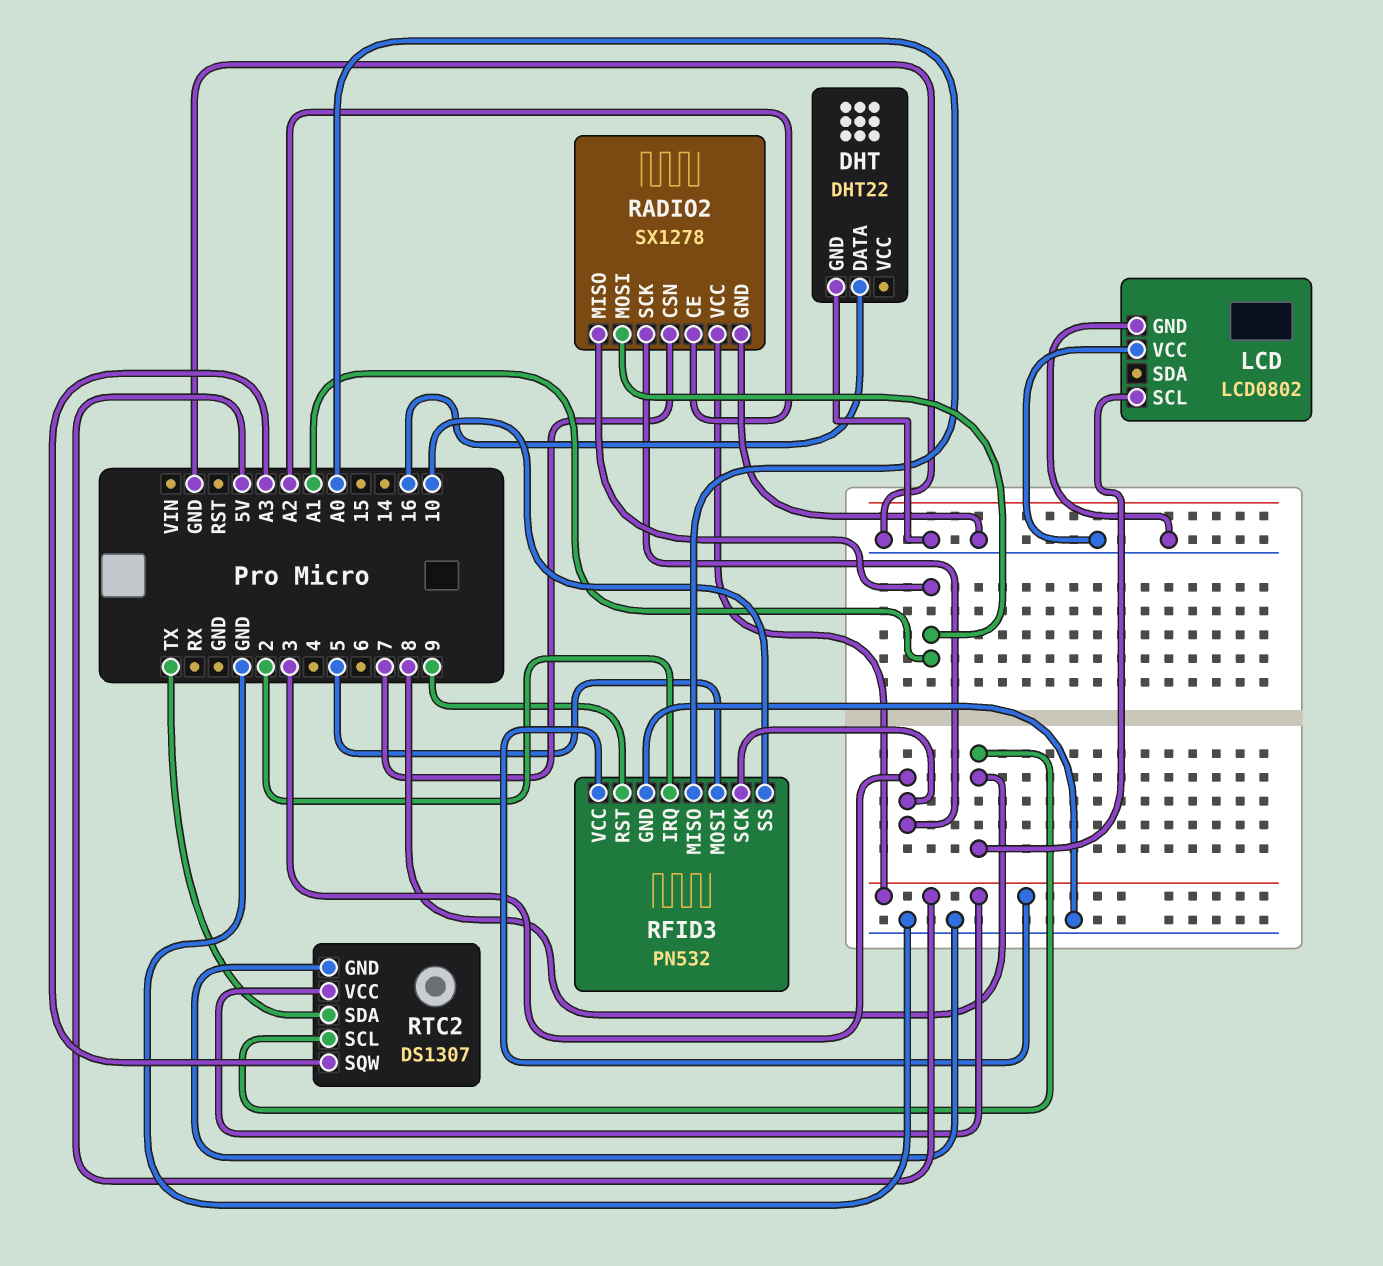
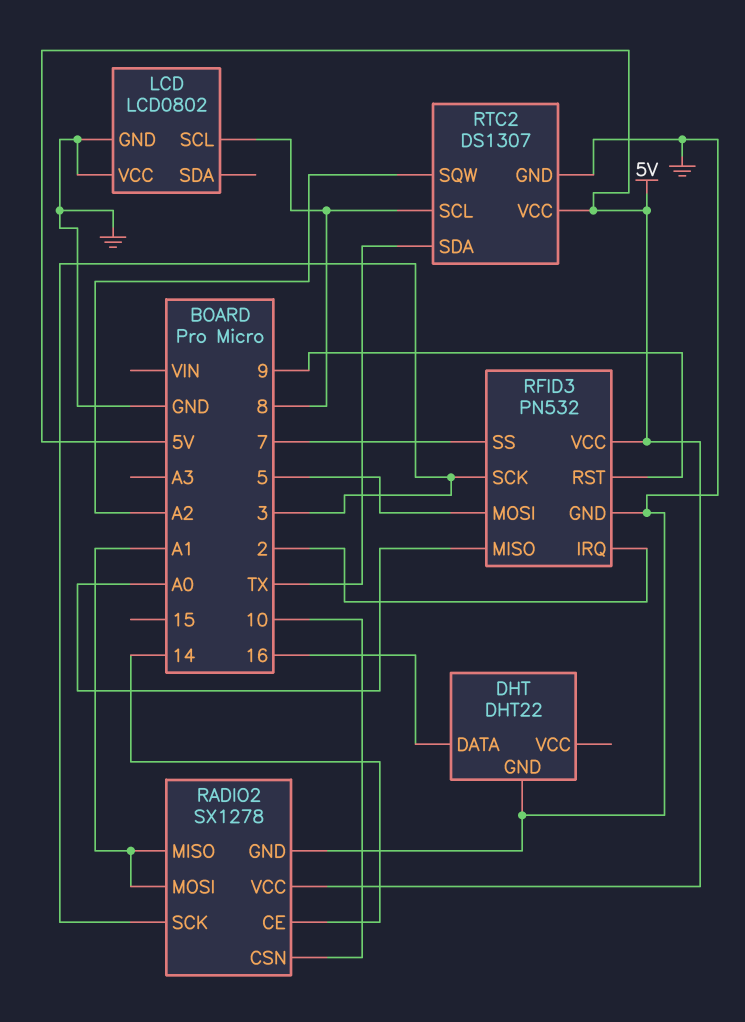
RADIO2 pin CE: A2 -> 14
RADIO2 pin CSN: 7 -> 10
RFID3 pin SS: 10 -> 7
RTC2 pin SQW: A3 -> A2

